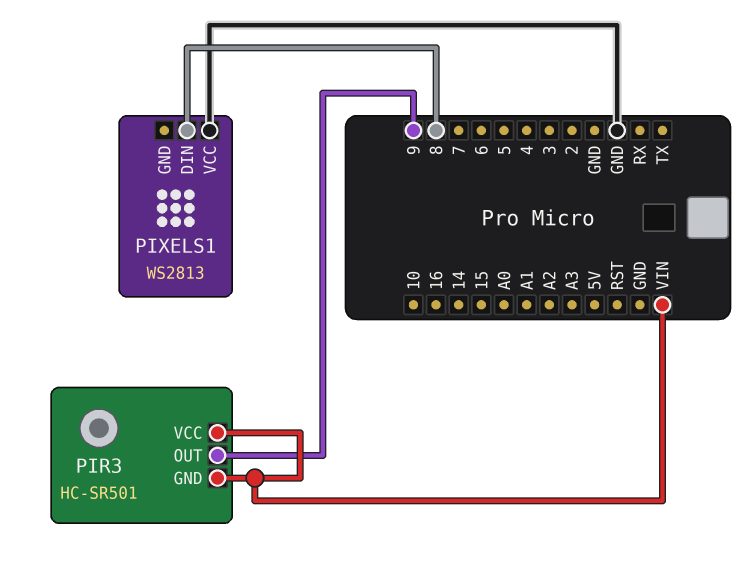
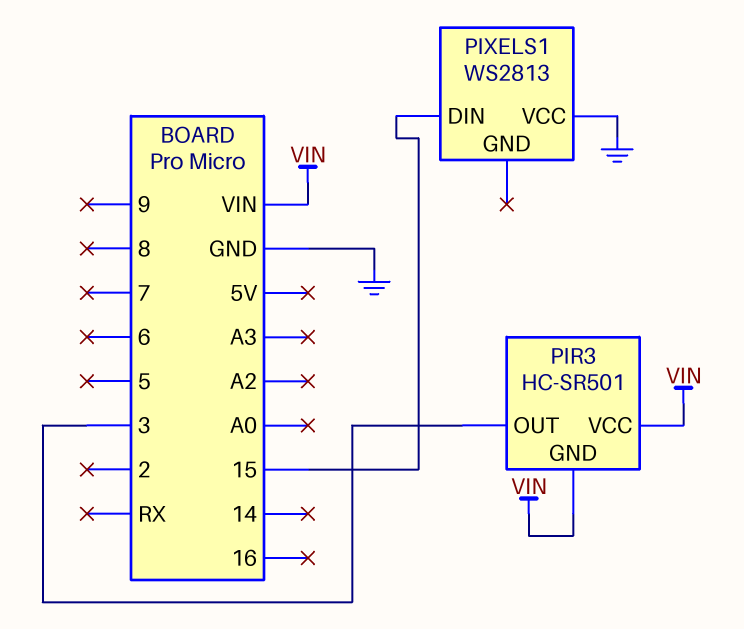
PIR3 pin OUT: 9 -> 3
PIXELS1 pin DIN: 8 -> 15

